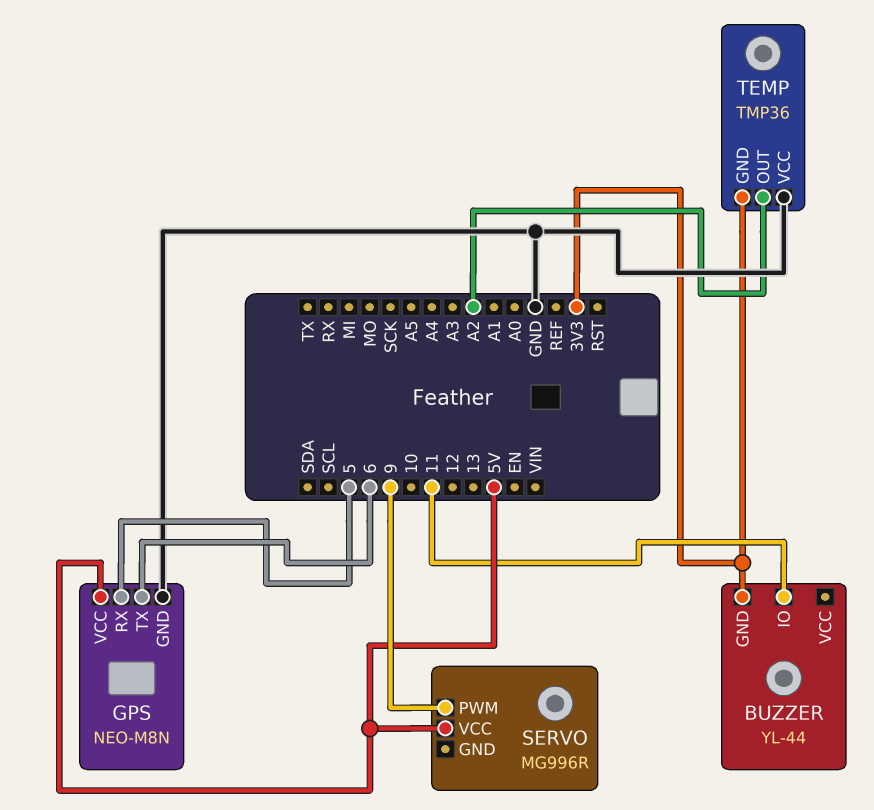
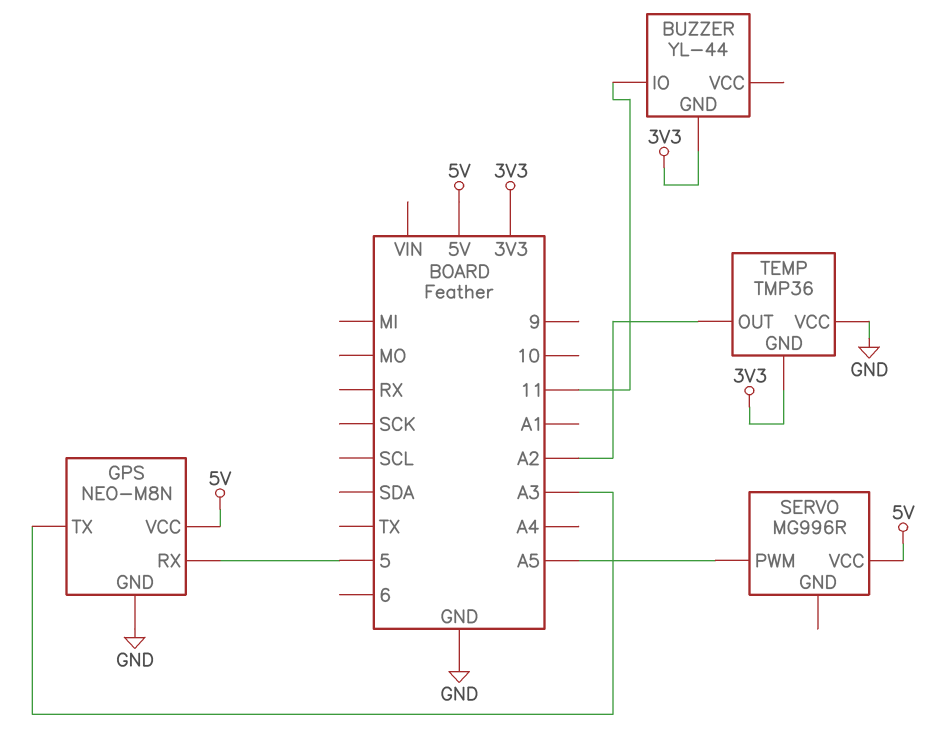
GPS pin TX: 6 -> A3
SERVO pin PWM: 9 -> A5

